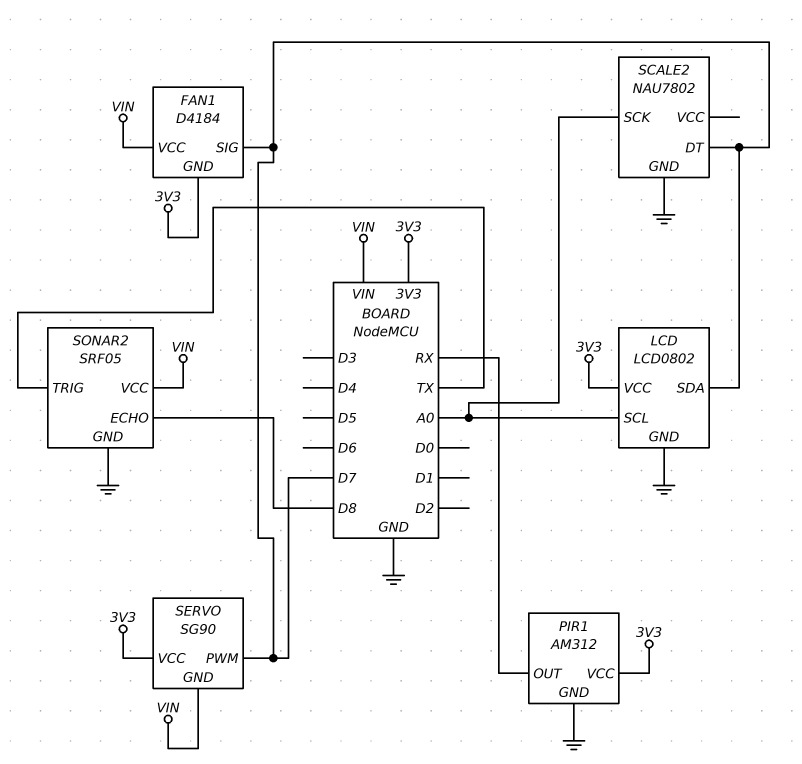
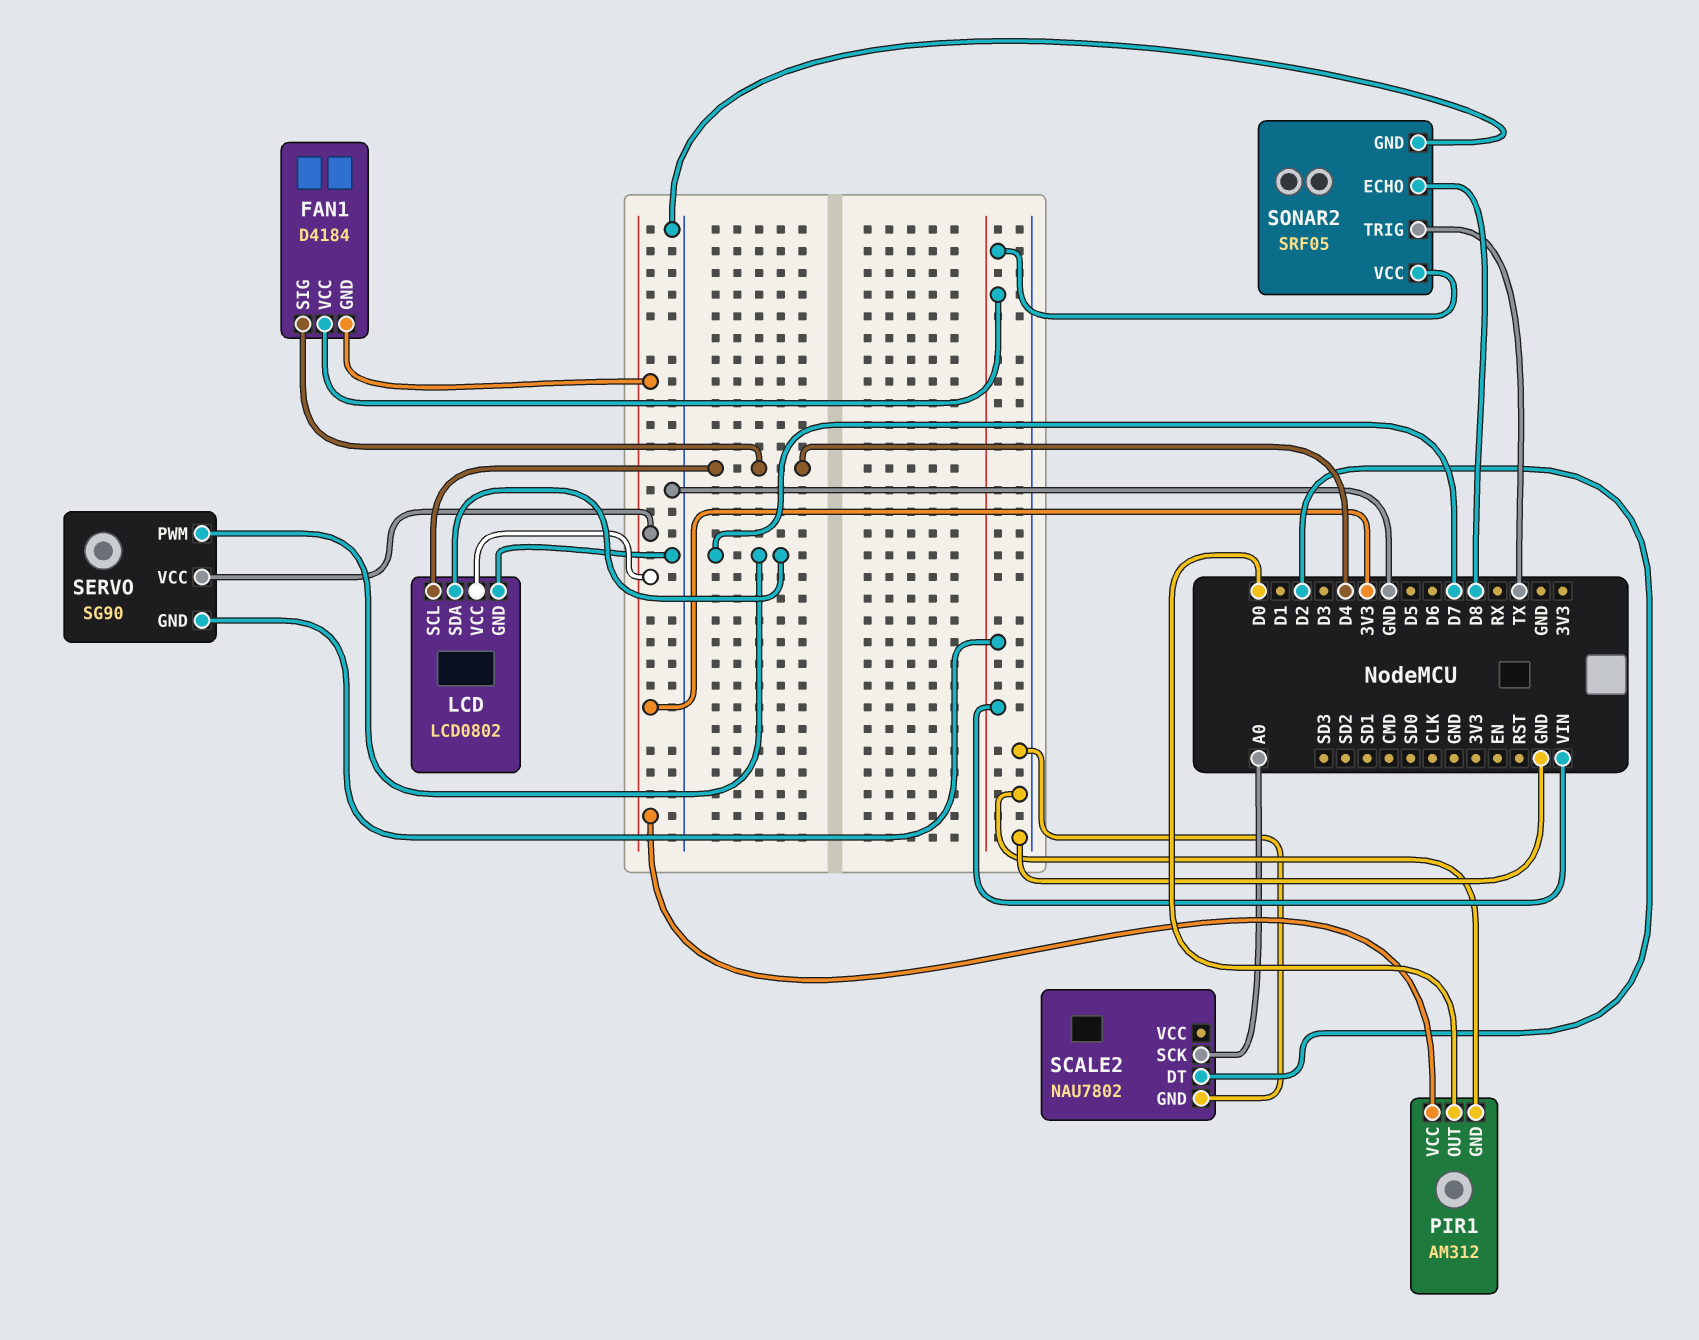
FAN1 pin SIG: D7 -> D4
LCD pin SCL: A0 -> D4
PIR1 pin OUT: RX -> D0
SCALE2 pin DT: D7 -> D2

